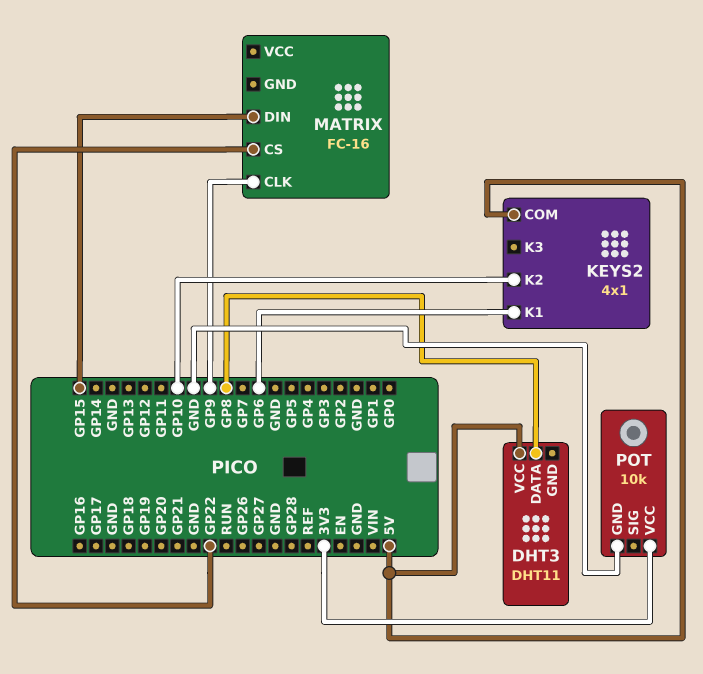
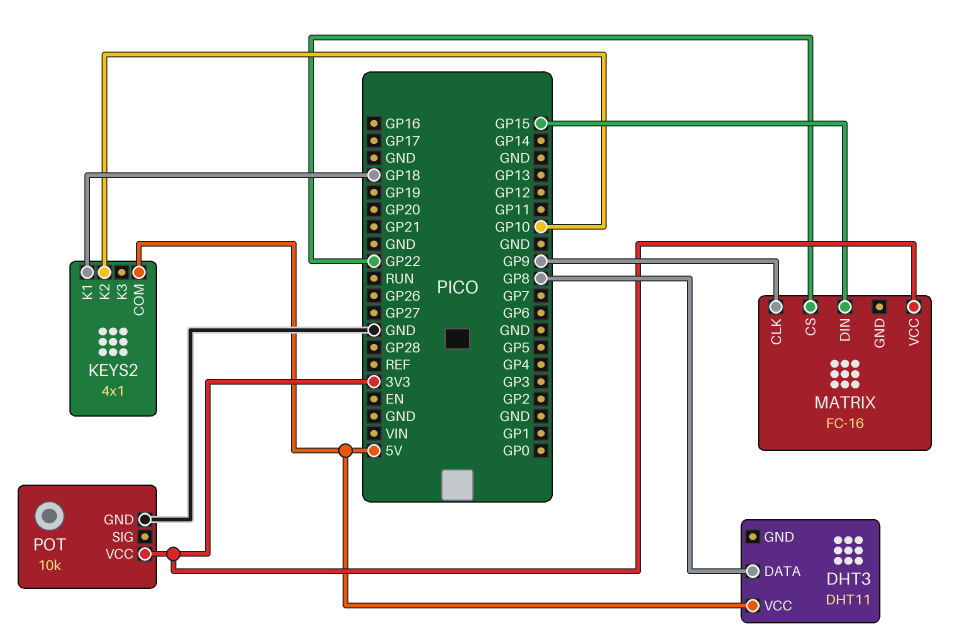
KEYS2 pin K1: GP6 -> GP18
MATRIX pin VCC: none -> 3V3

